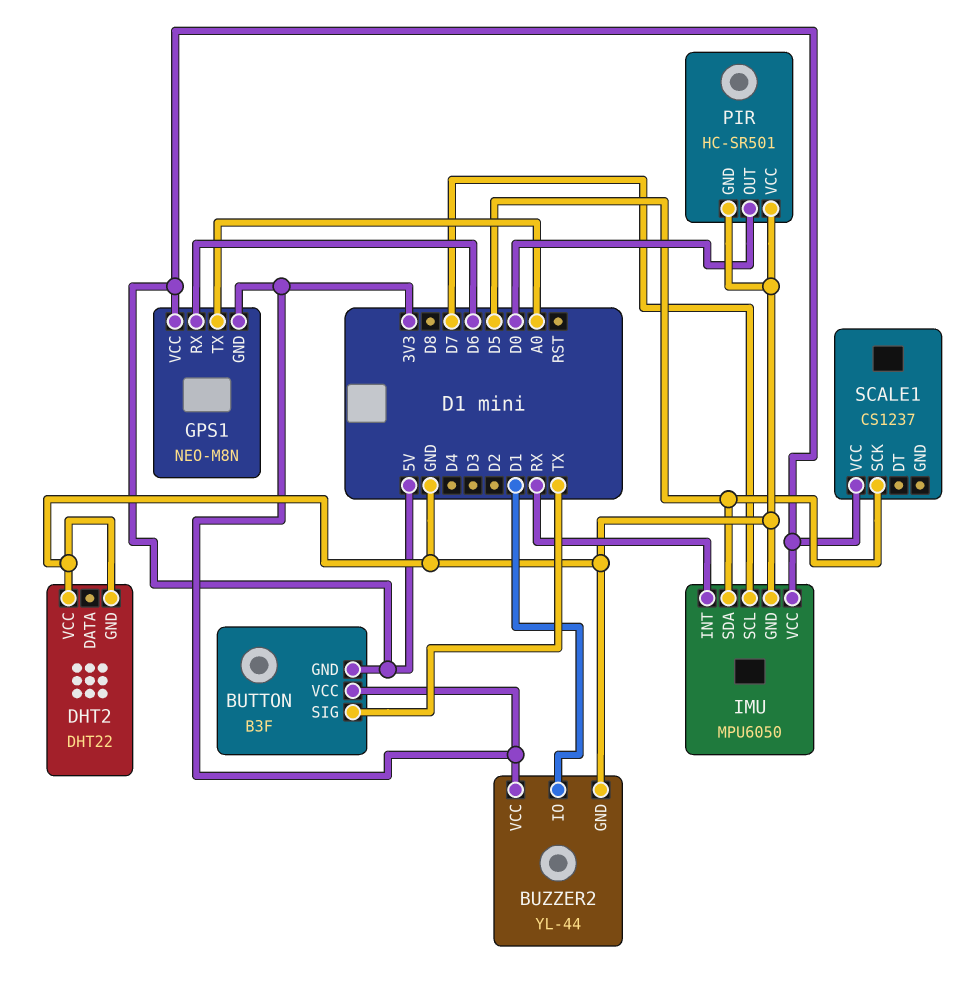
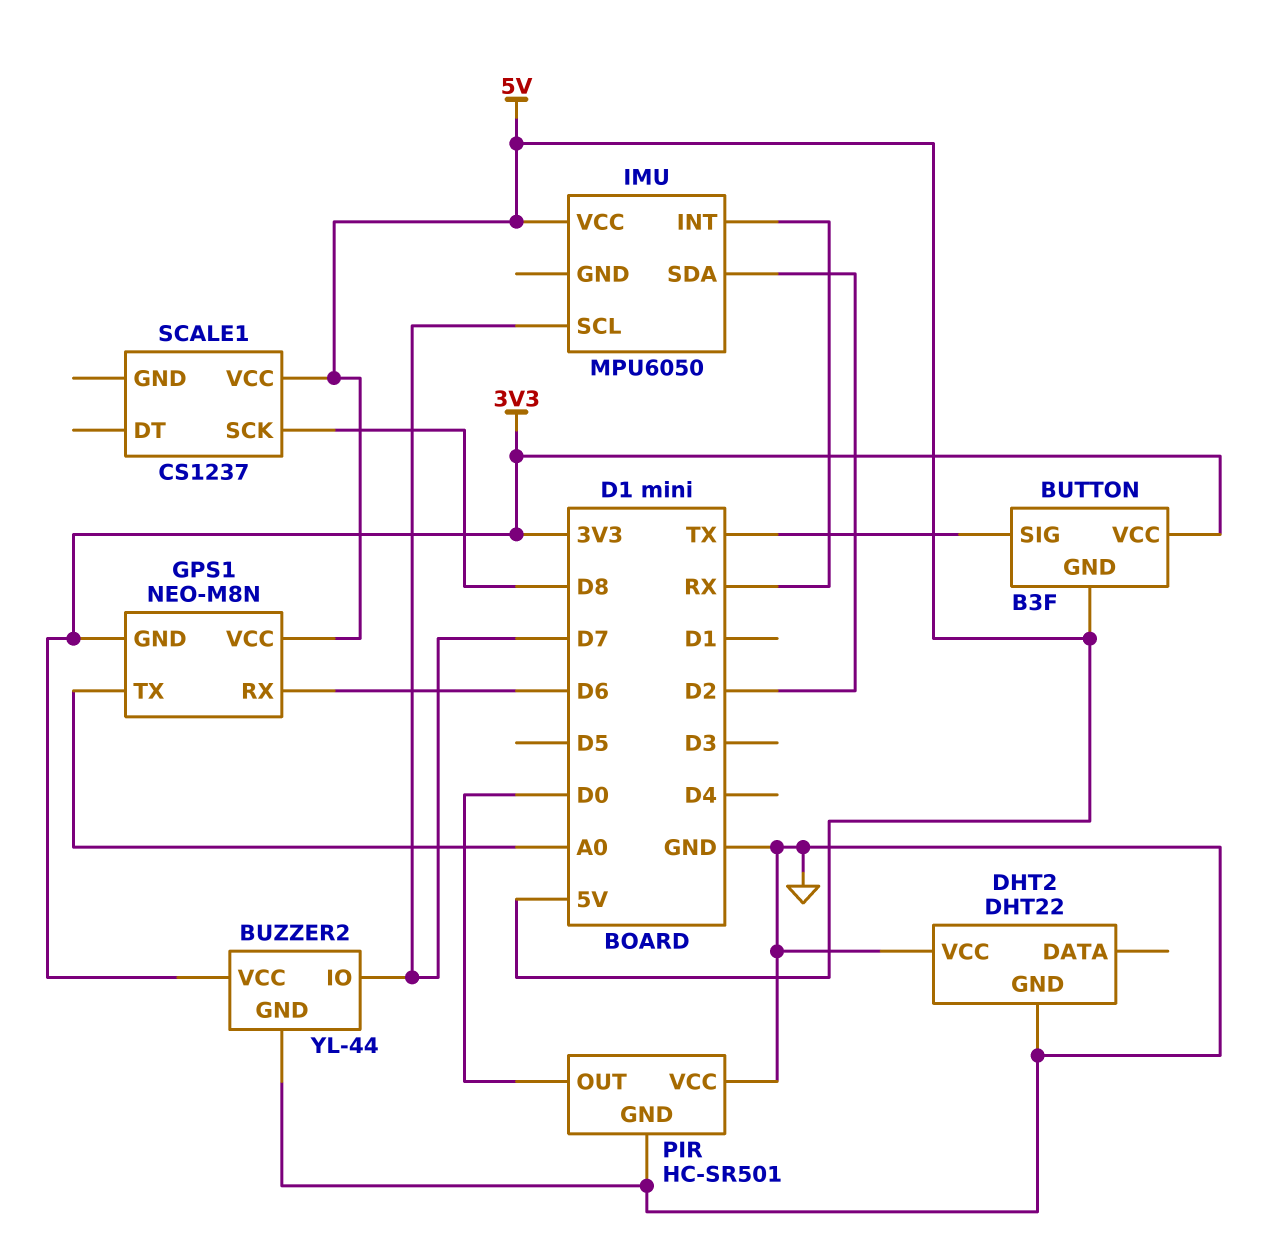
BUZZER2 pin IO: D1 -> D7
IMU pin GND: GND -> none
IMU pin SDA: D5 -> D2
SCALE1 pin SCK: D5 -> D8

